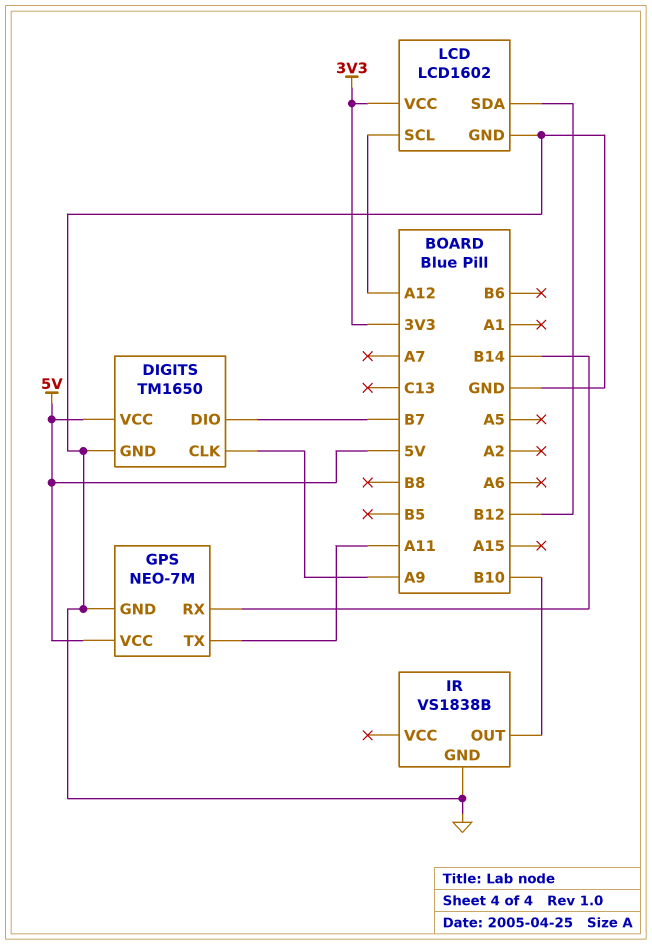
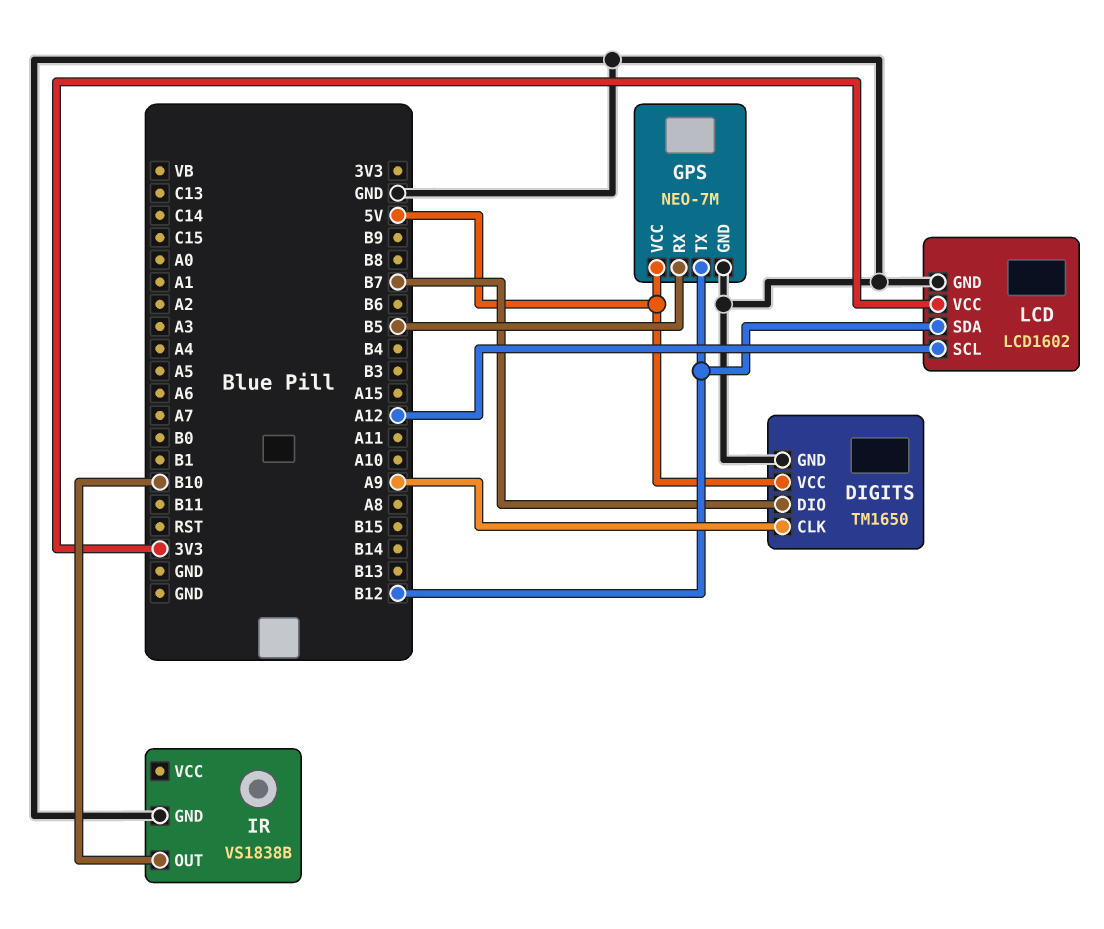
GPS pin RX: B14 -> B5
GPS pin TX: A11 -> B12

